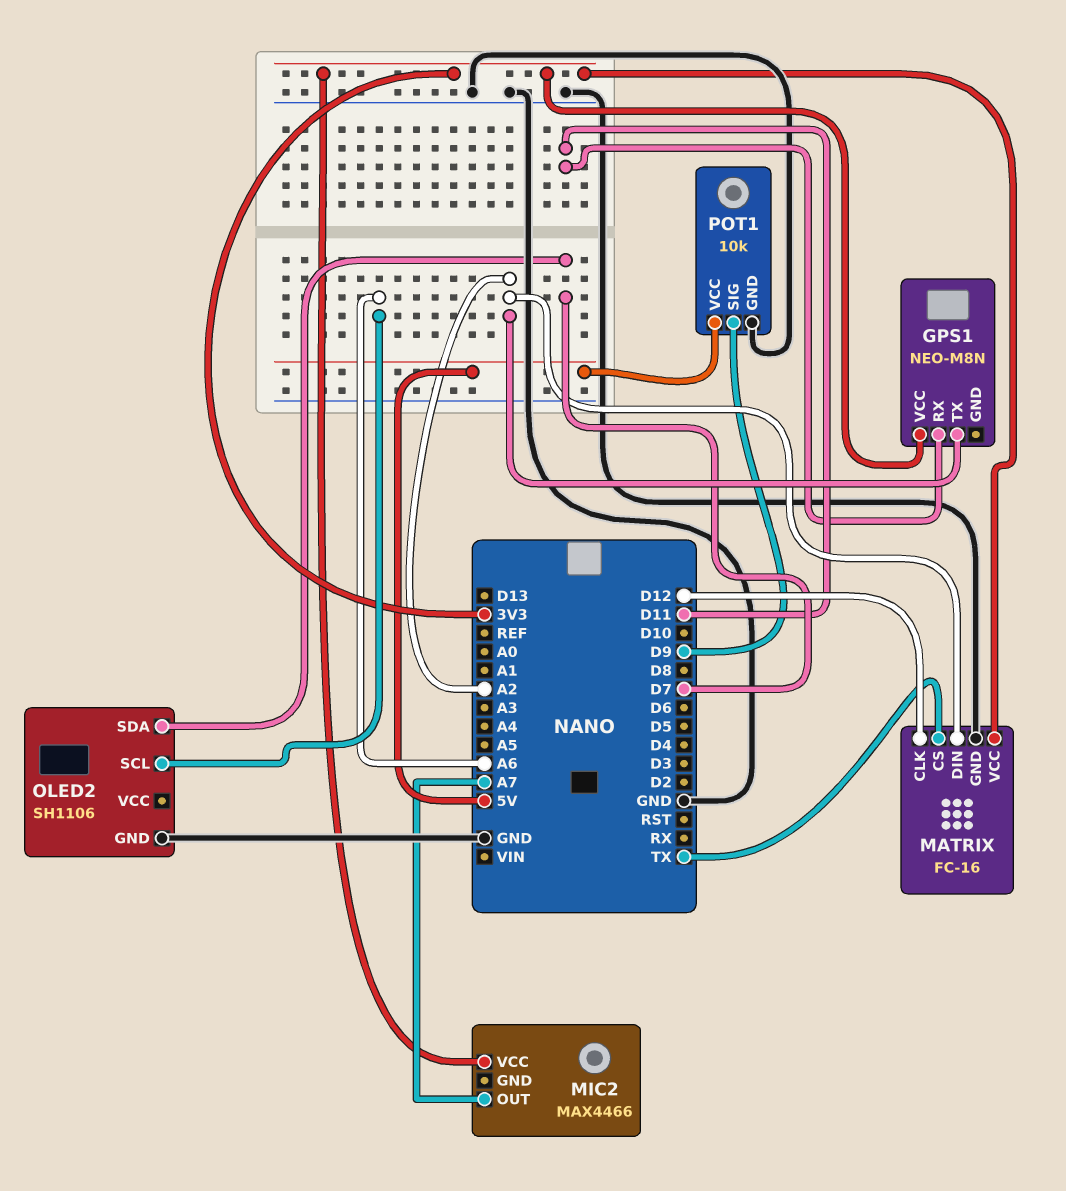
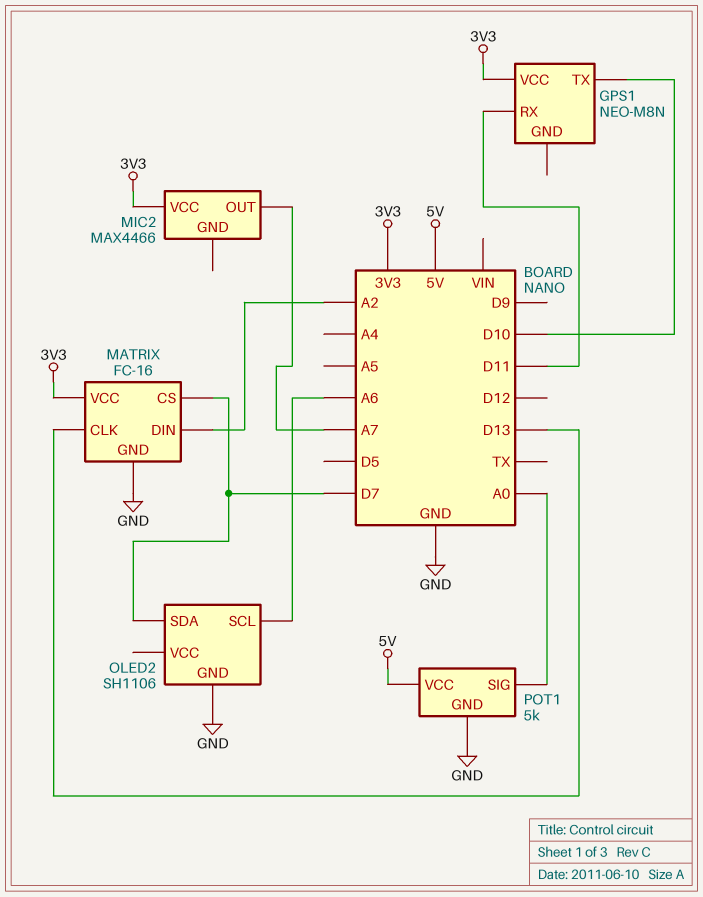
GPS1 pin TX: A2 -> D10
MATRIX pin CLK: D12 -> D13
MATRIX pin CS: TX -> D7
POT1: 10k -> 5k
POT1 pin SIG: D9 -> A0

